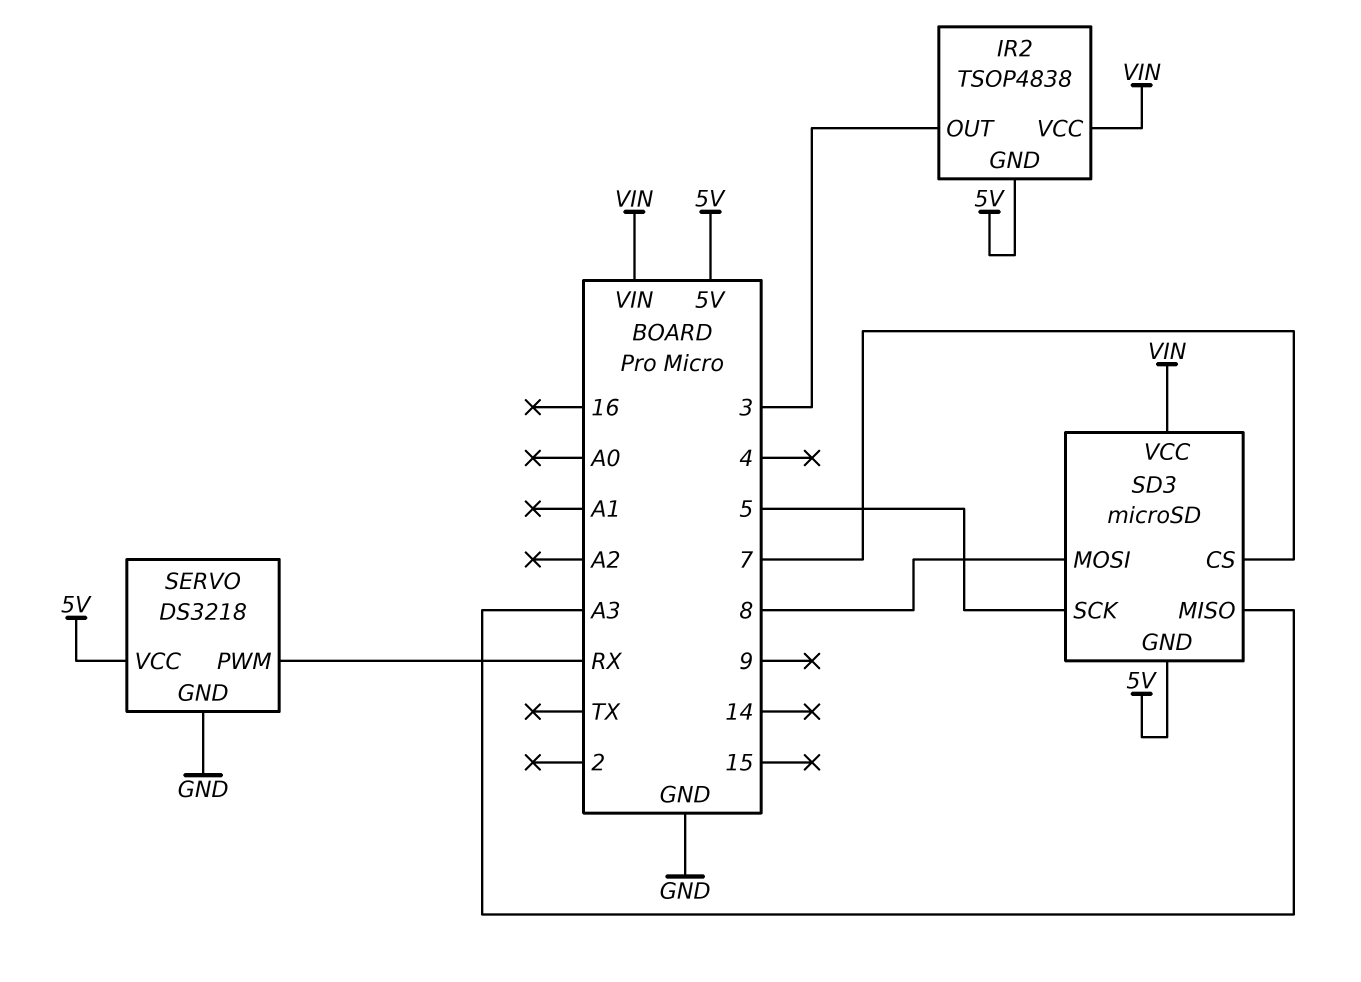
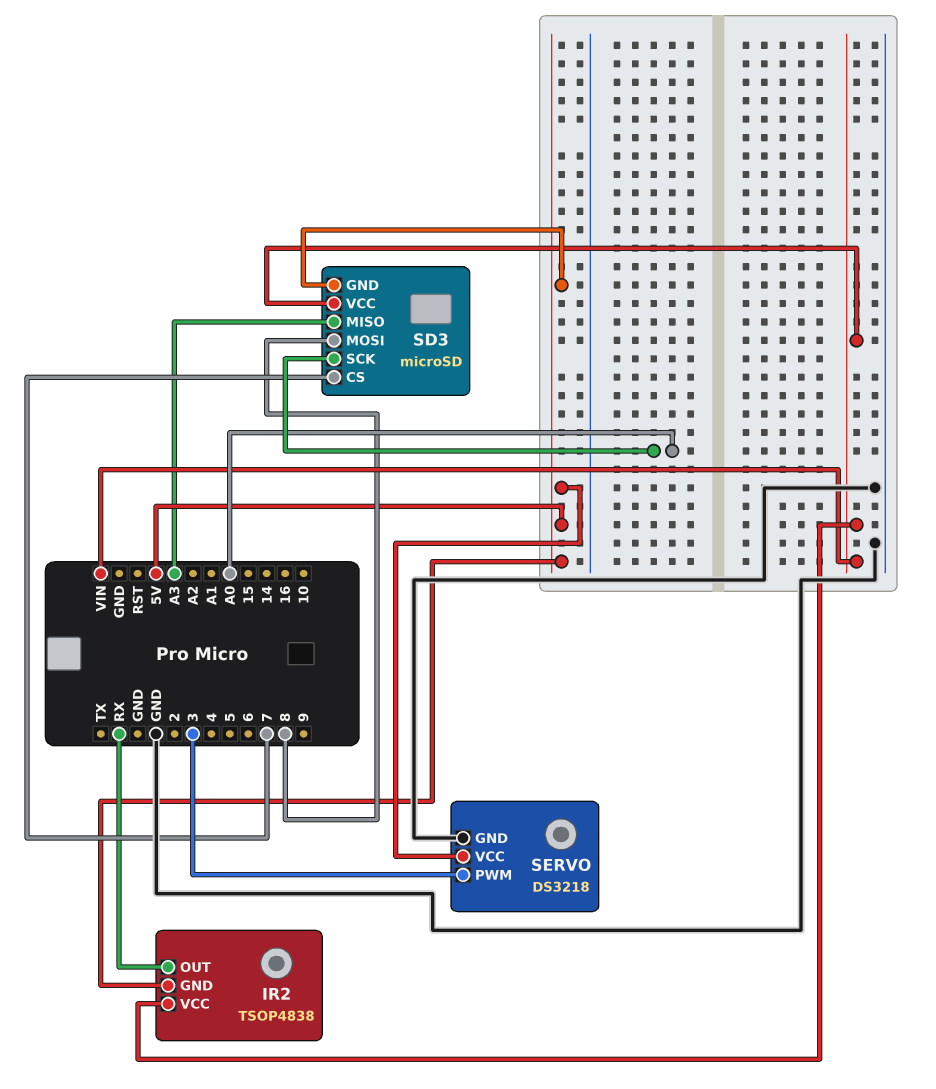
IR2 pin OUT: 3 -> RX
SD3 pin SCK: 5 -> A0
SERVO pin PWM: RX -> 3

